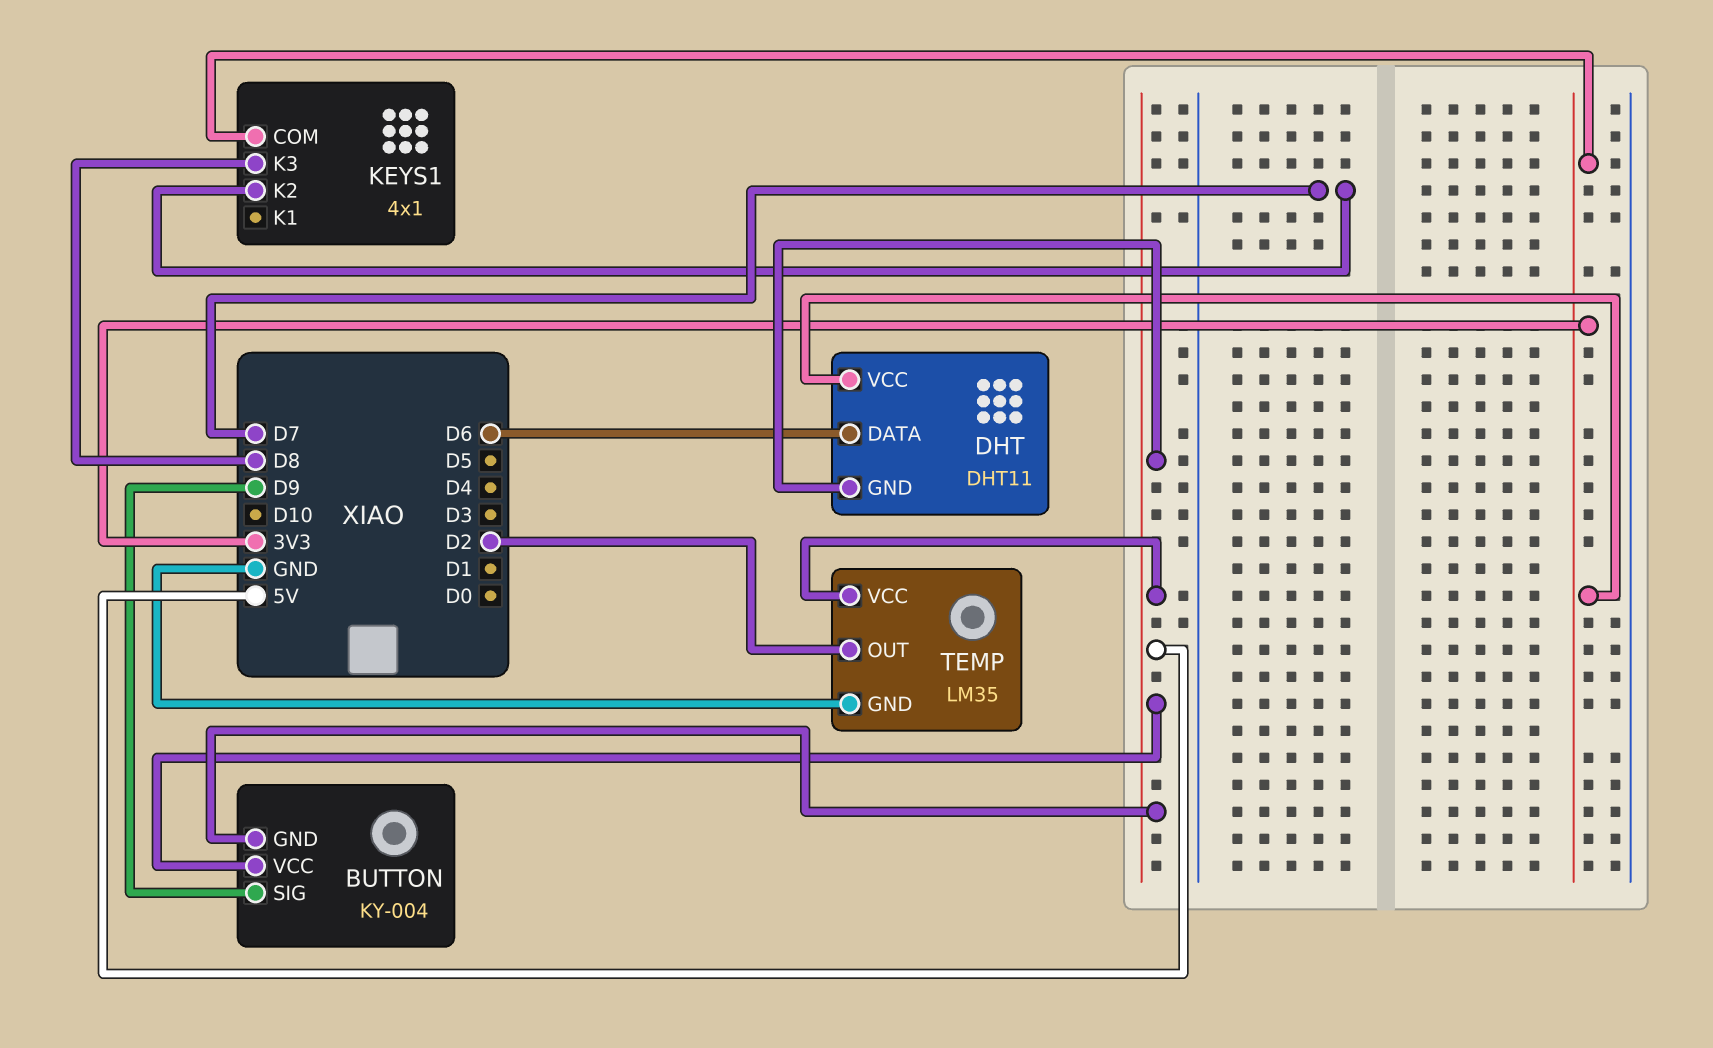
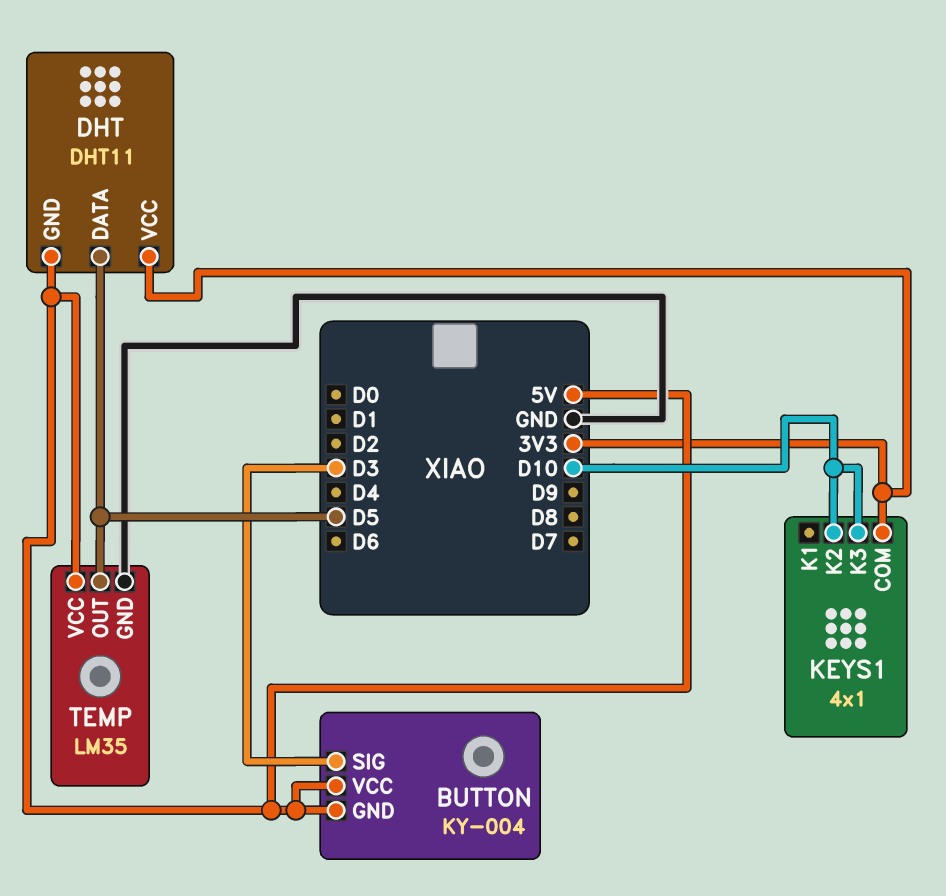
BUTTON pin SIG: D9 -> D3
DHT pin DATA: D6 -> D5
KEYS1 pin K2: D7 -> D10
KEYS1 pin K3: D8 -> D10
TEMP pin OUT: D2 -> D5

